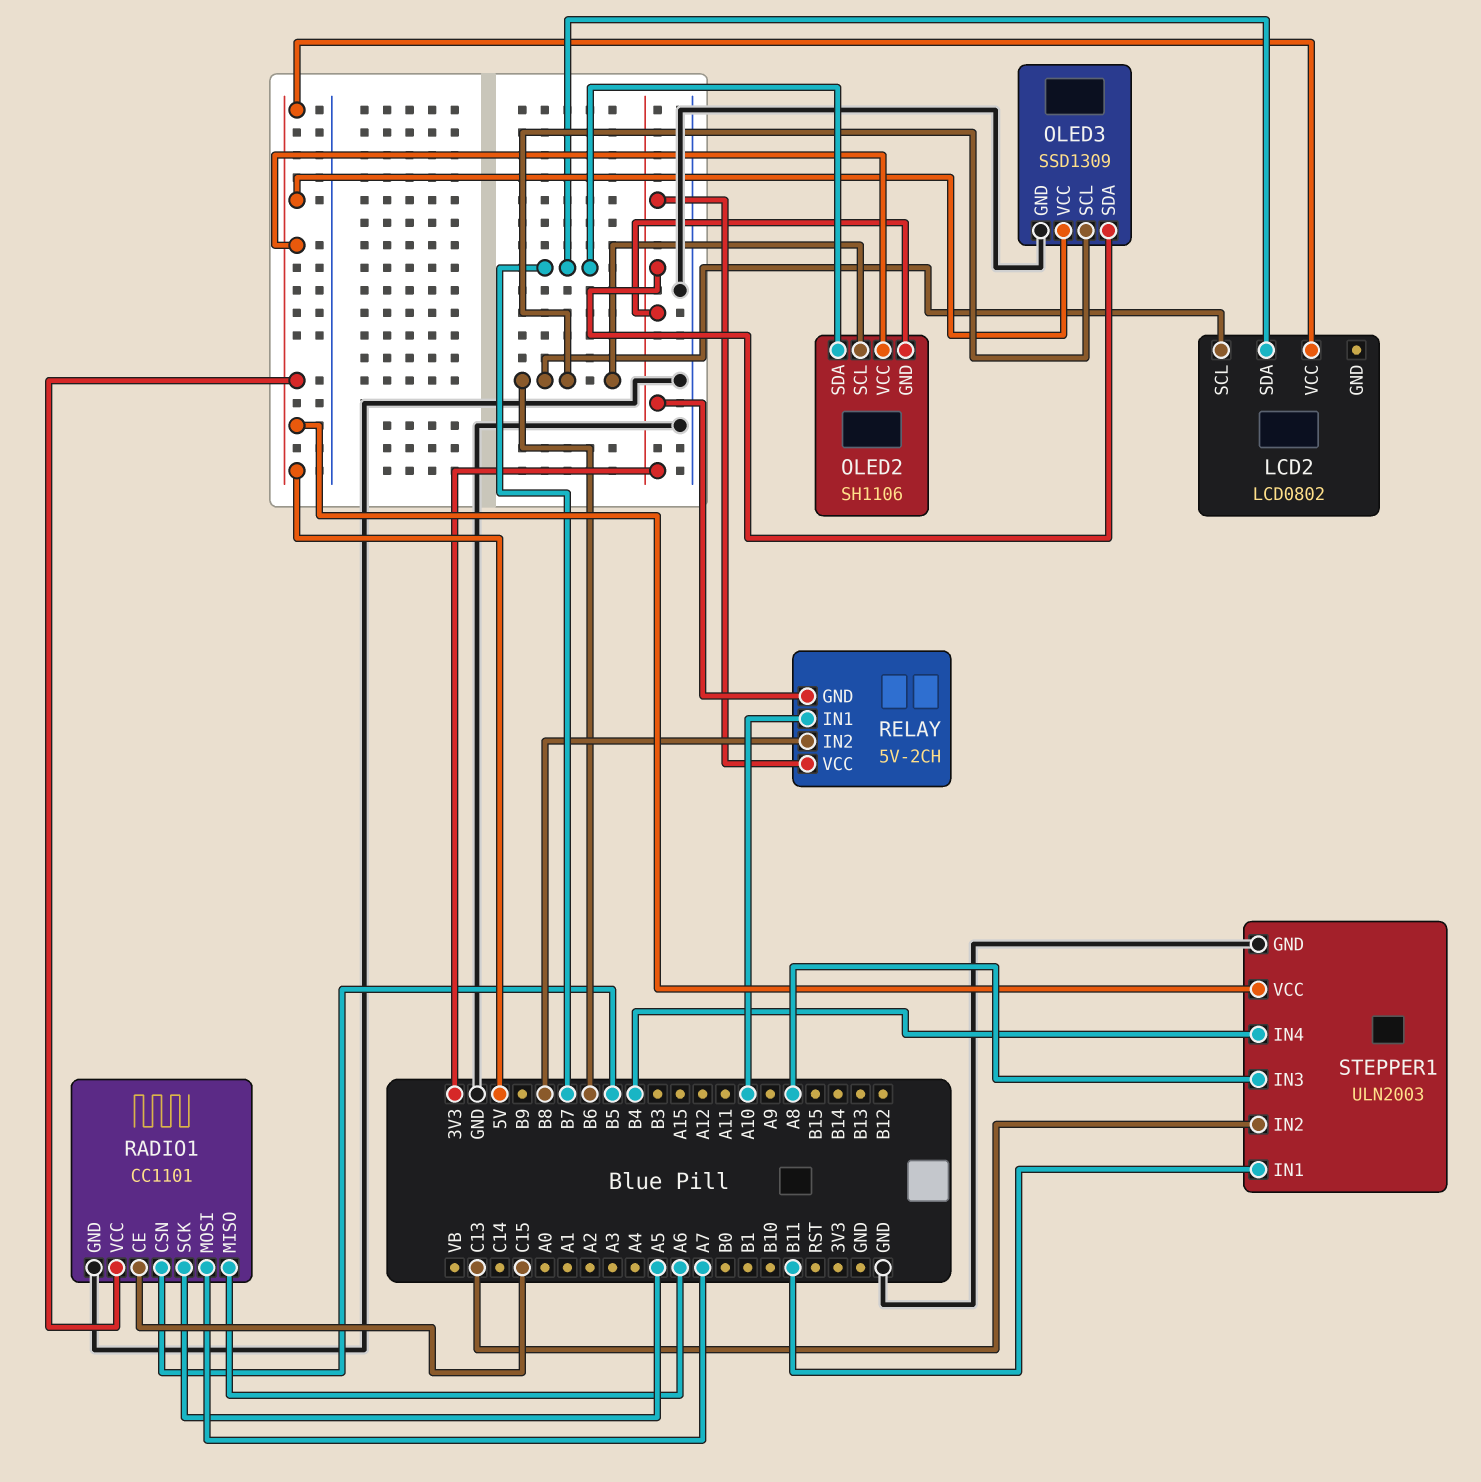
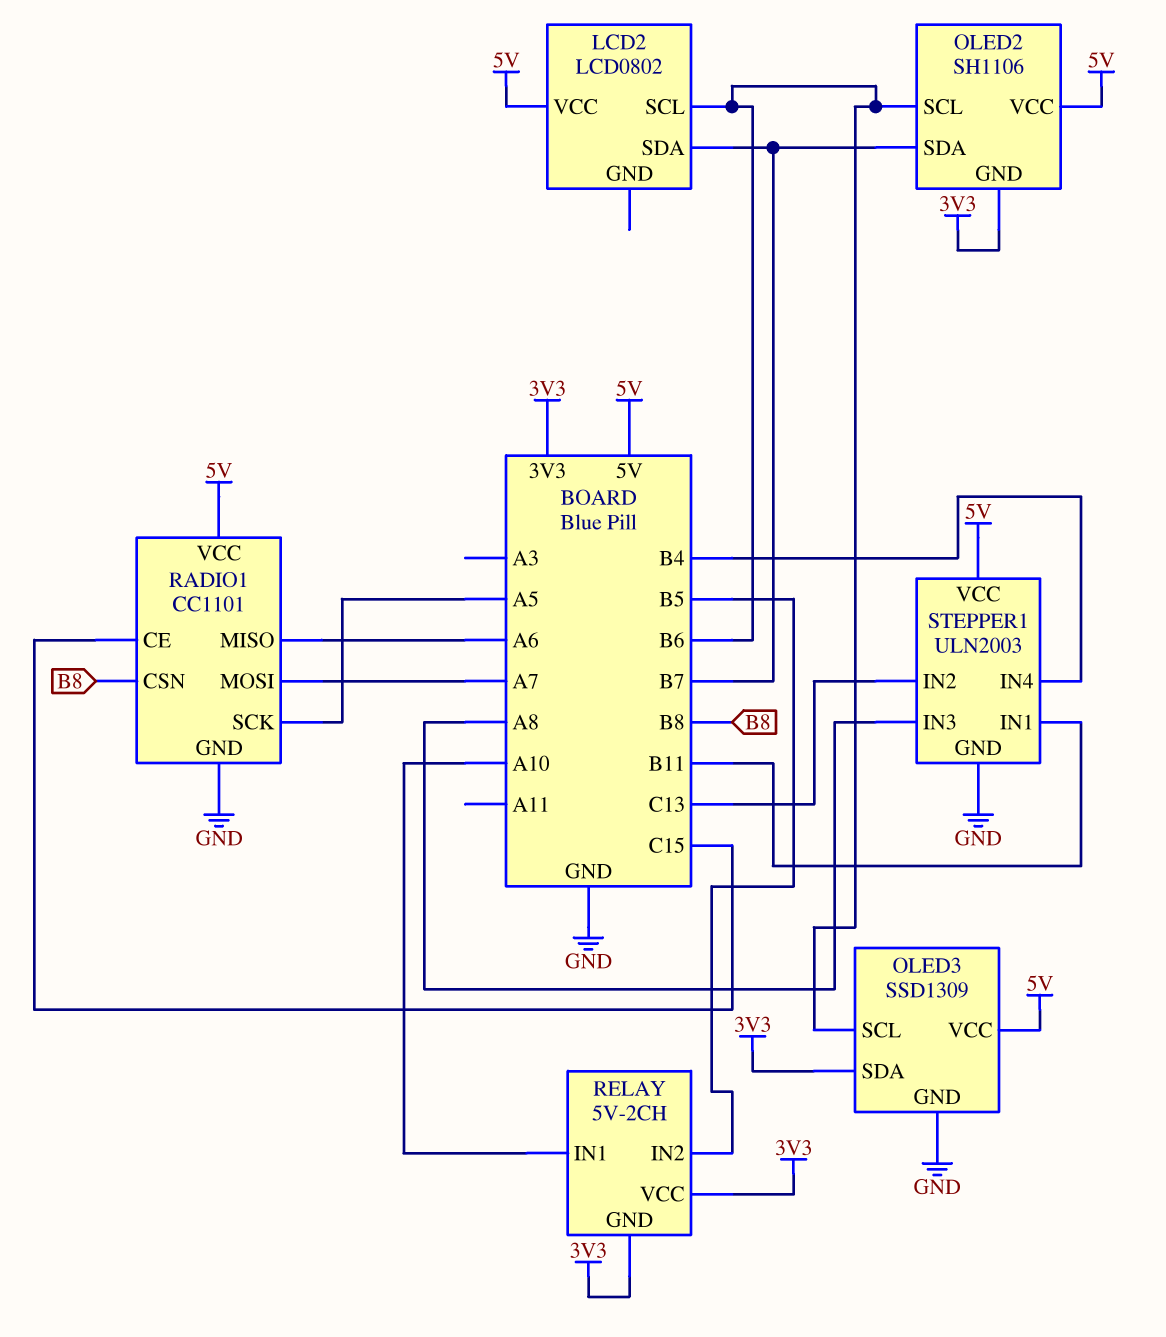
RADIO1 pin CSN: B5 -> B8
RELAY pin IN2: B8 -> B5

